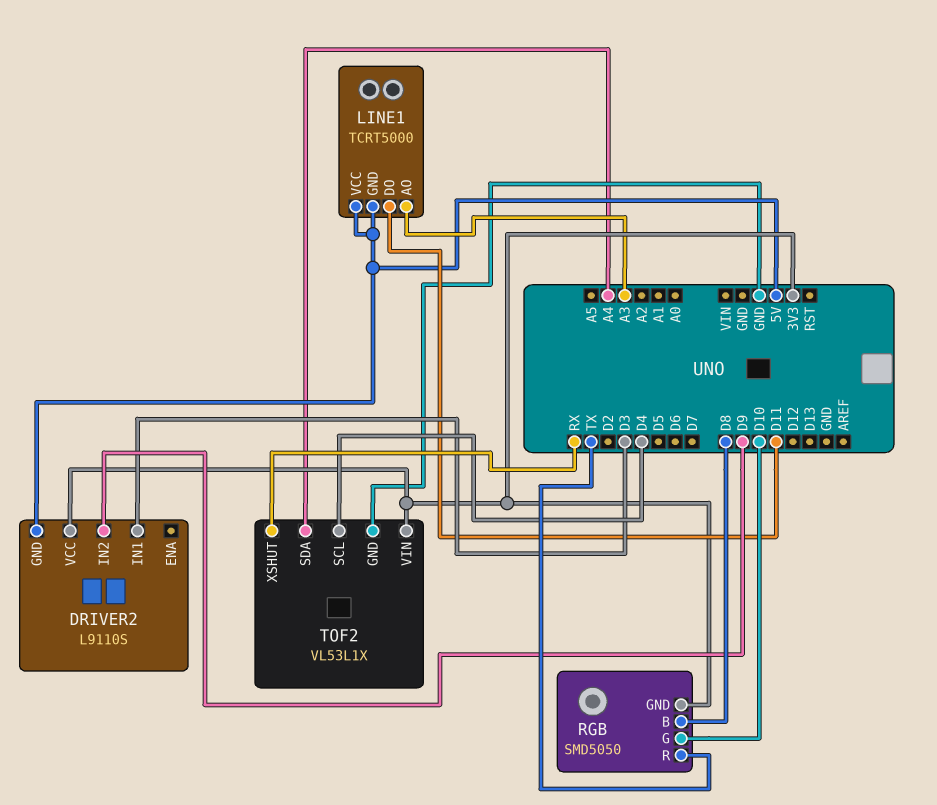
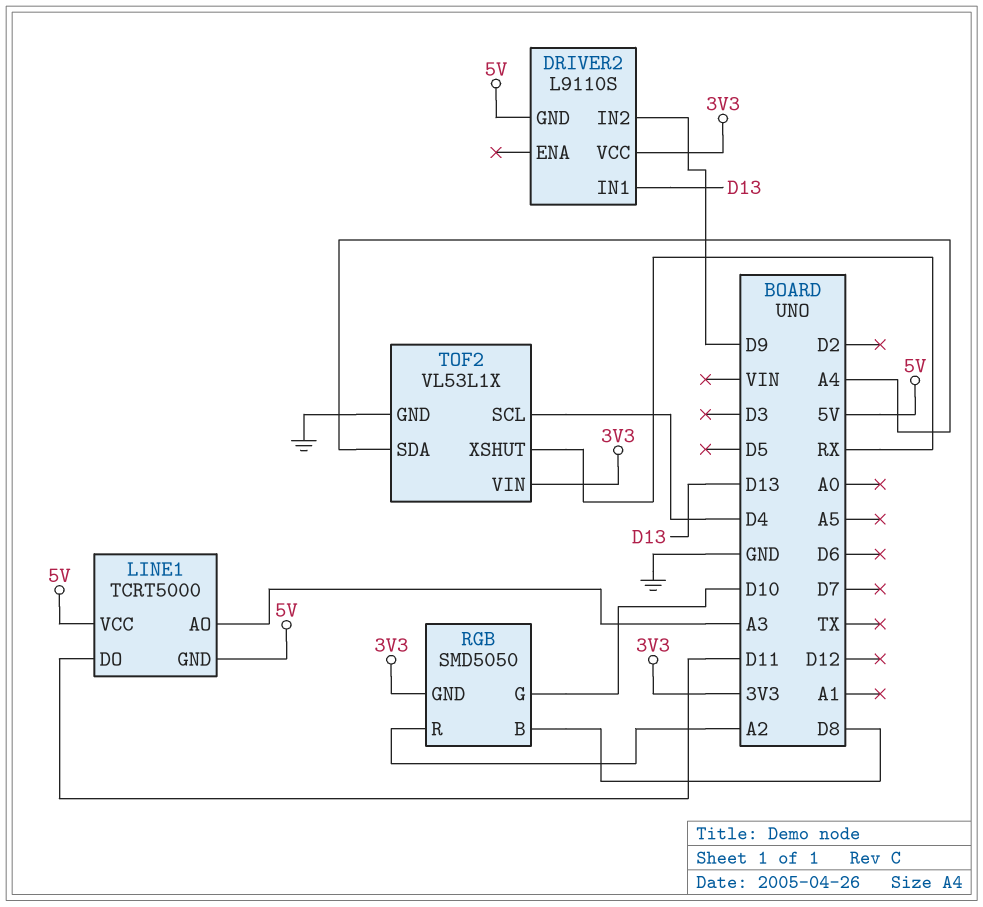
DRIVER2 pin IN1: D3 -> D13
RGB pin R: TX -> A2

